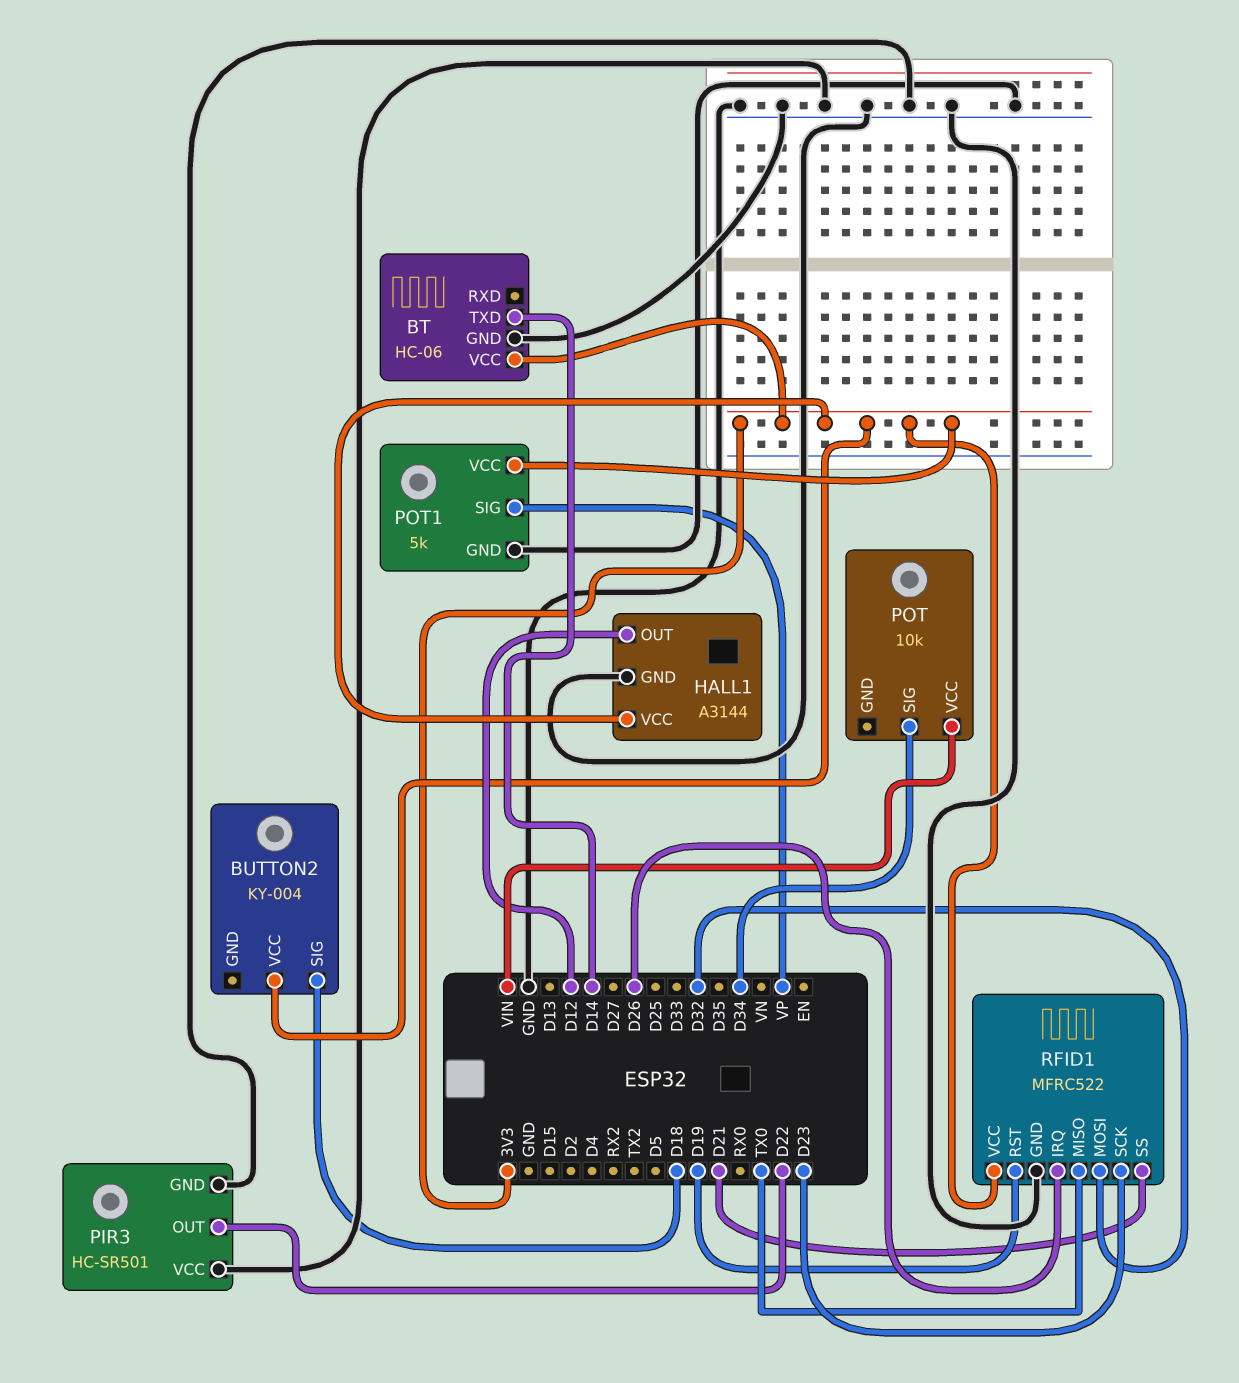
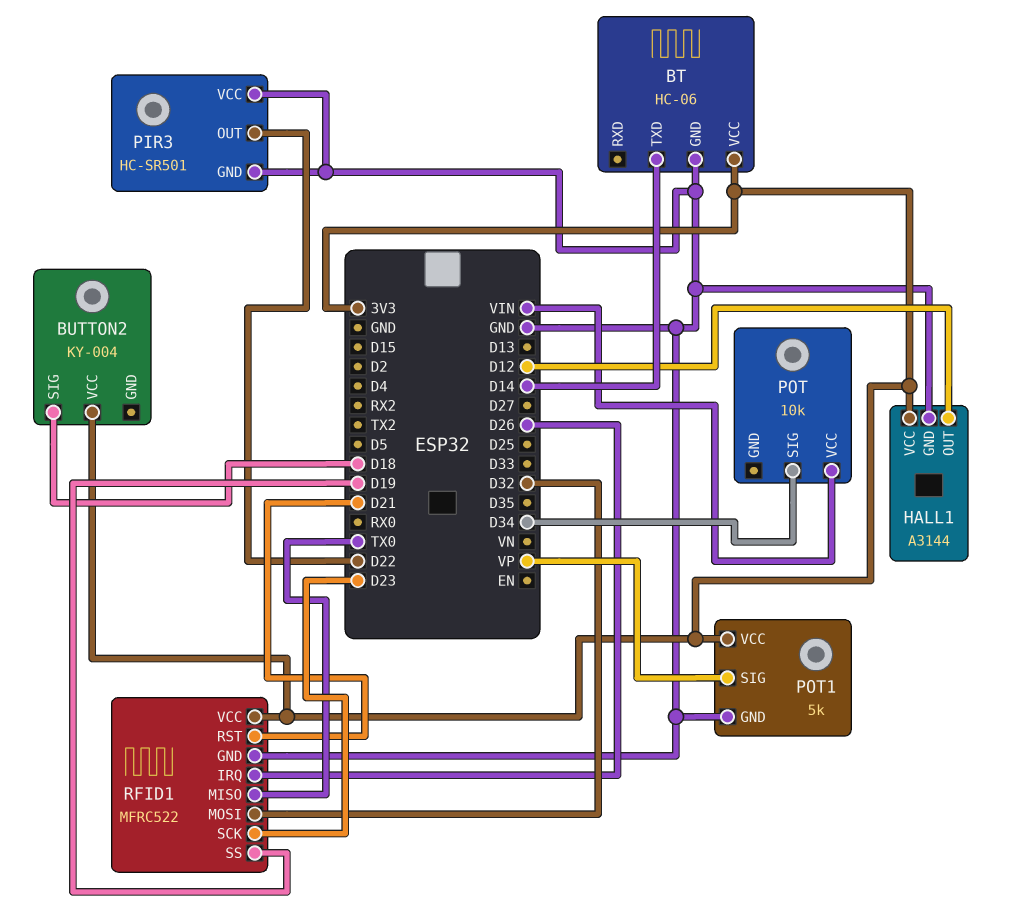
RFID1 pin RST: D19 -> D21
RFID1 pin SS: D21 -> D19

